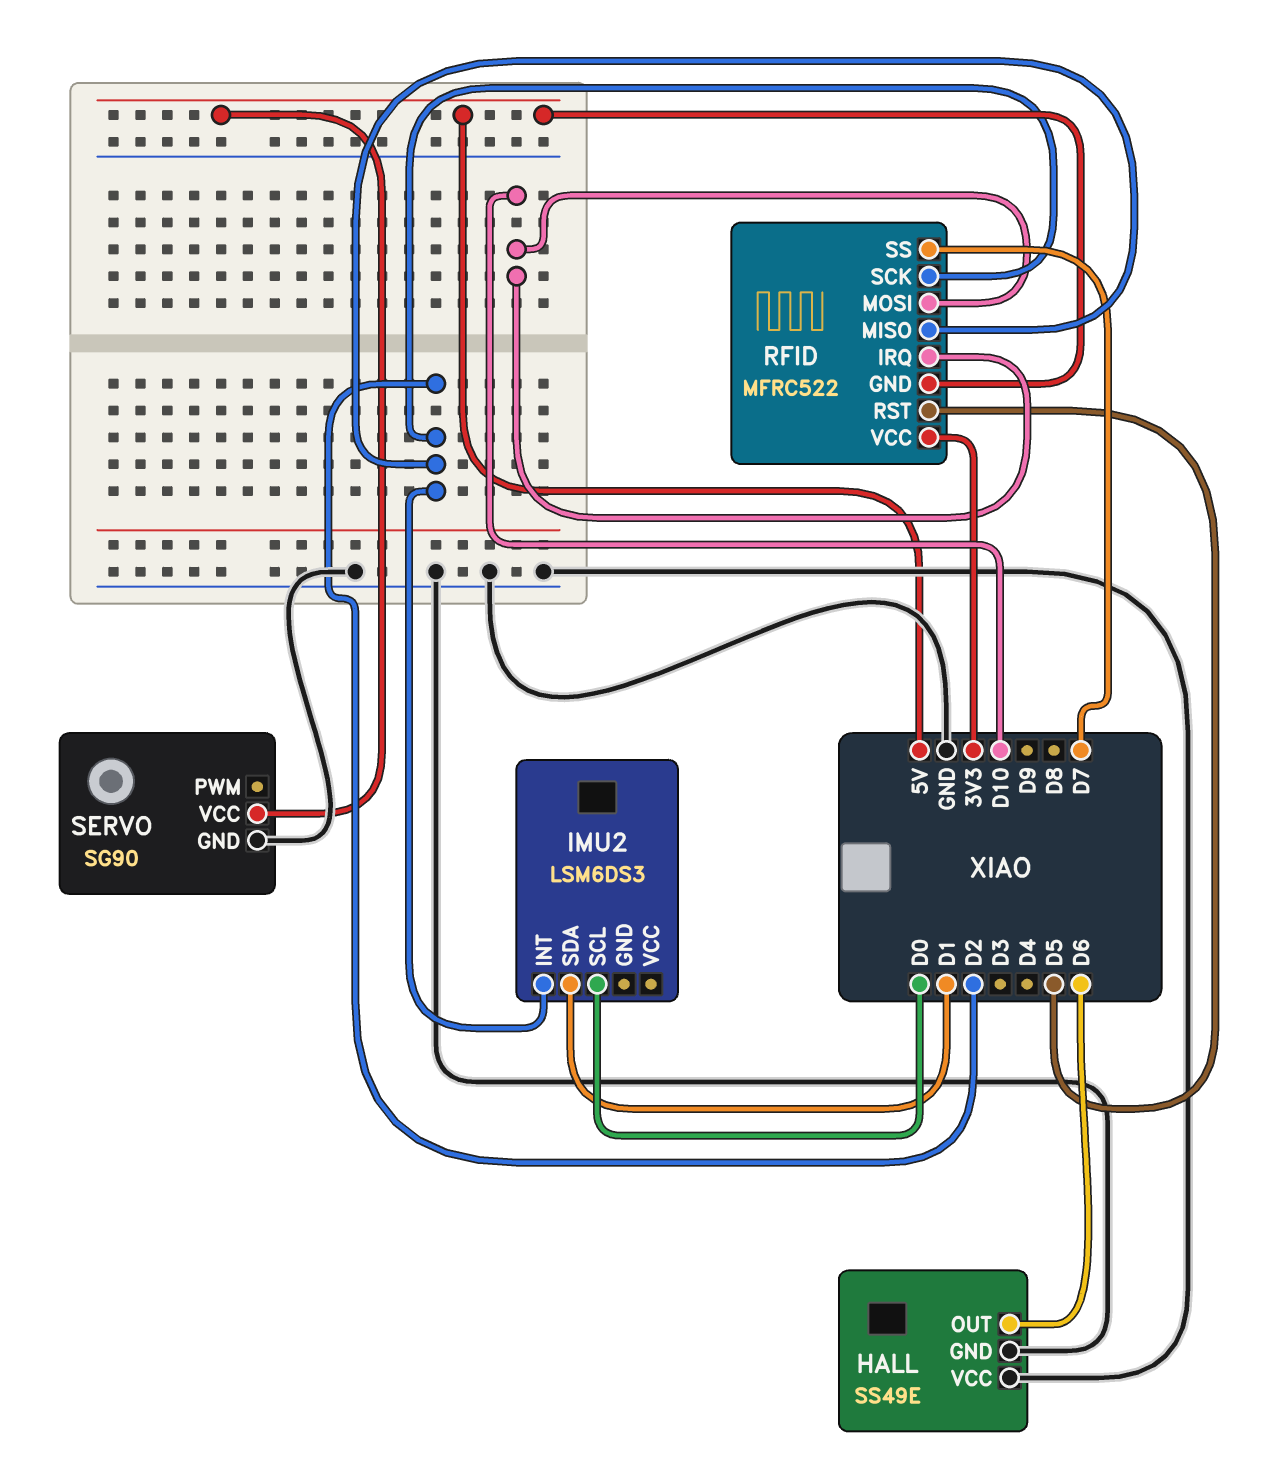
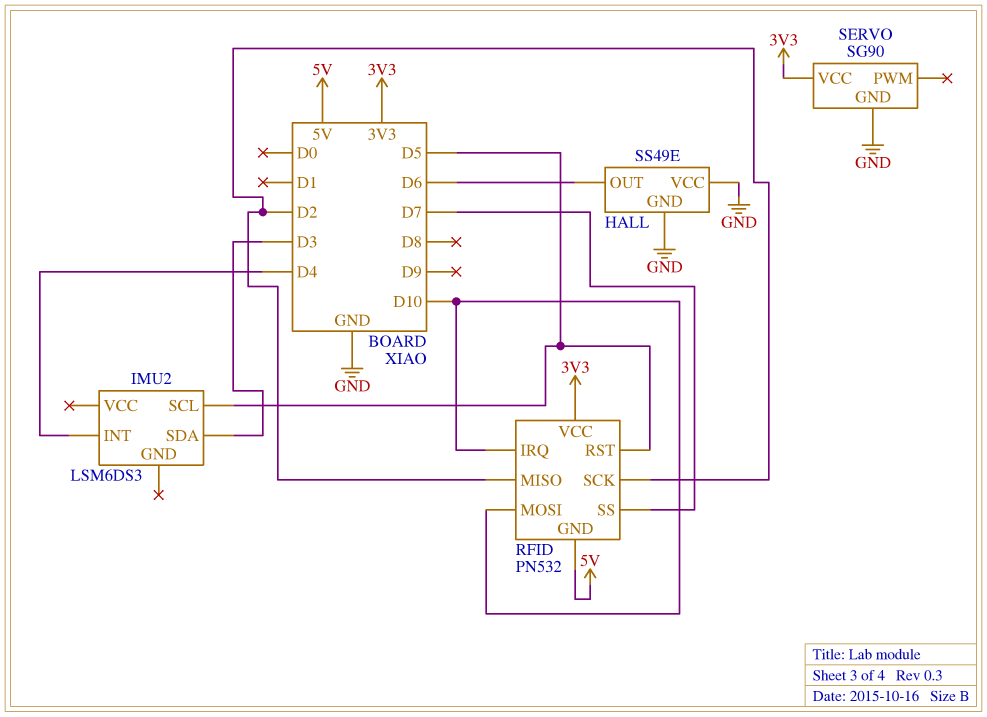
IMU2 pin INT: D2 -> D4
IMU2 pin SCL: D0 -> D5
IMU2 pin SDA: D1 -> D3
RFID: MFRC522 -> PN532
SERVO pin VCC: 5V -> 3V3

